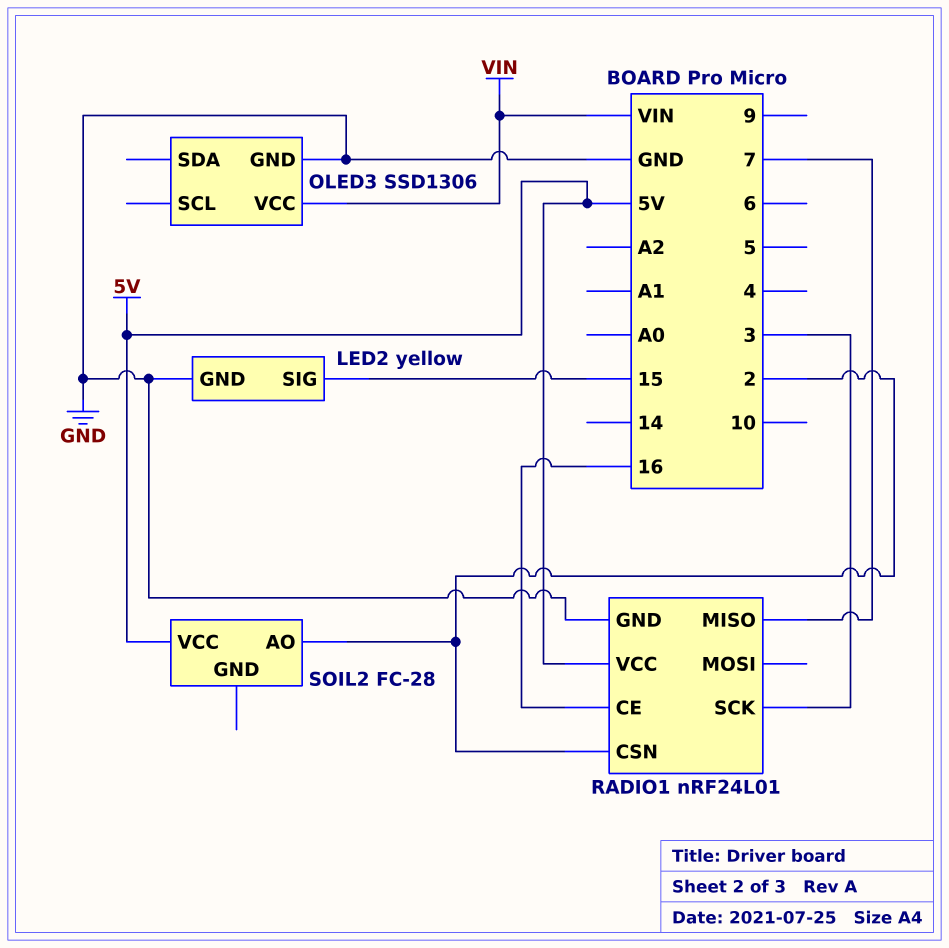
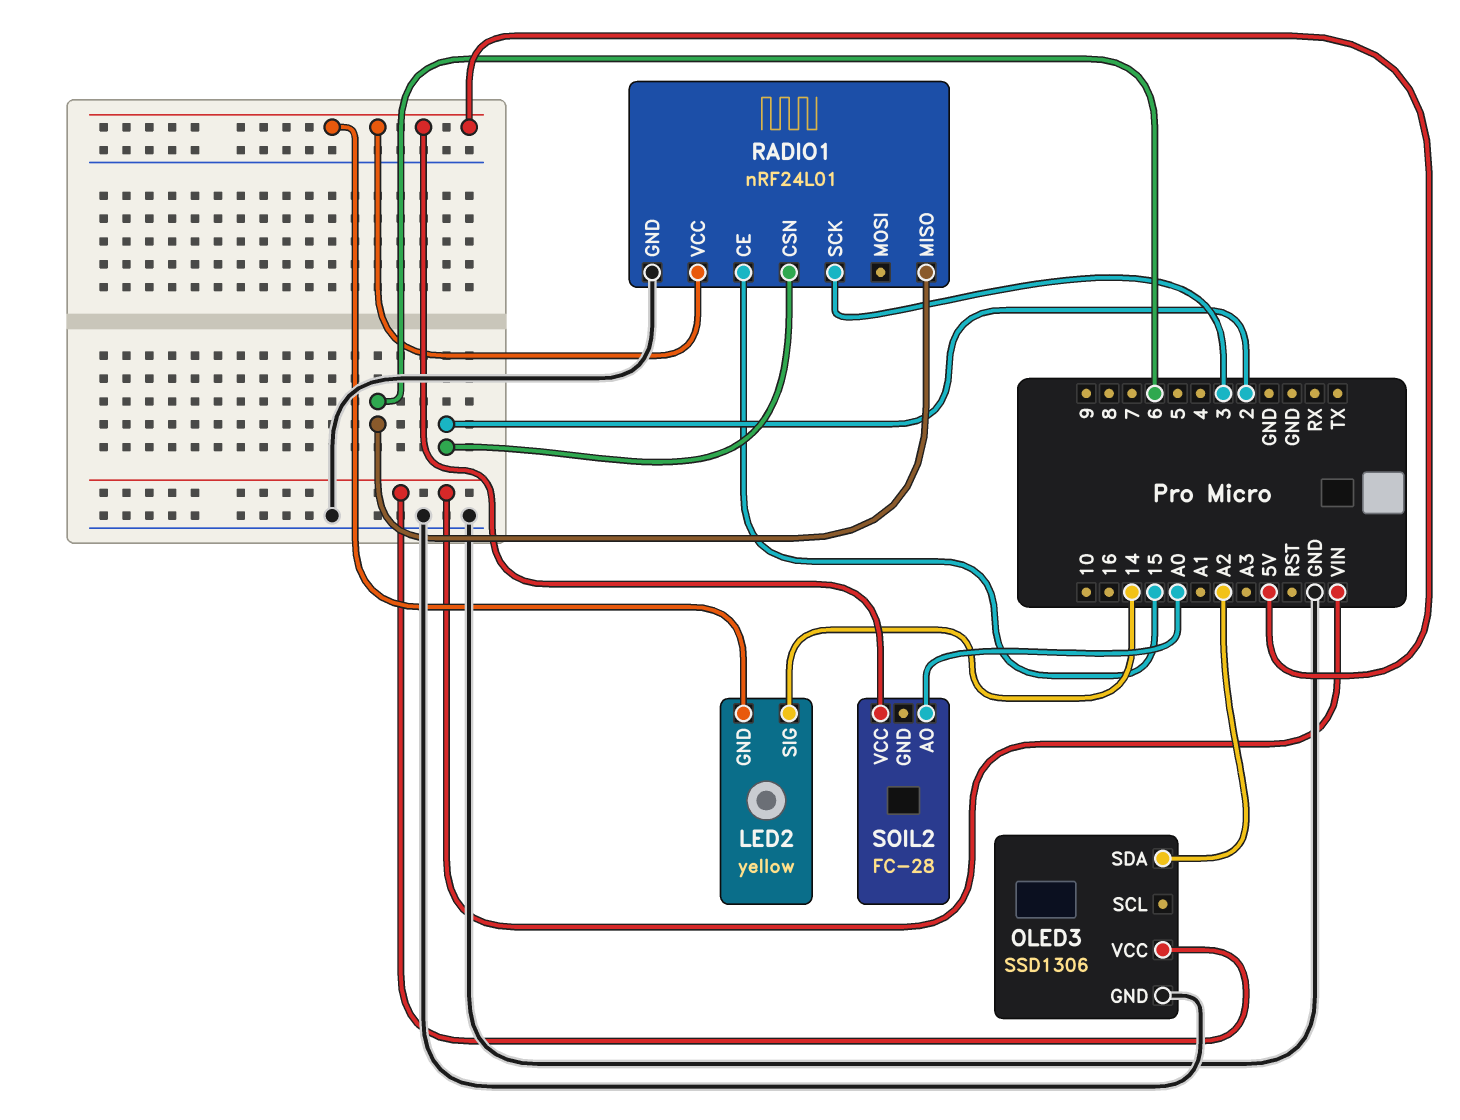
LED2 pin GND: GND -> 5V
LED2 pin SIG: 15 -> 14
OLED3 pin SDA: none -> A2
RADIO1 pin CE: 16 -> 15
RADIO1 pin MISO: 7 -> 6
SOIL2 pin AO: 2 -> A0

